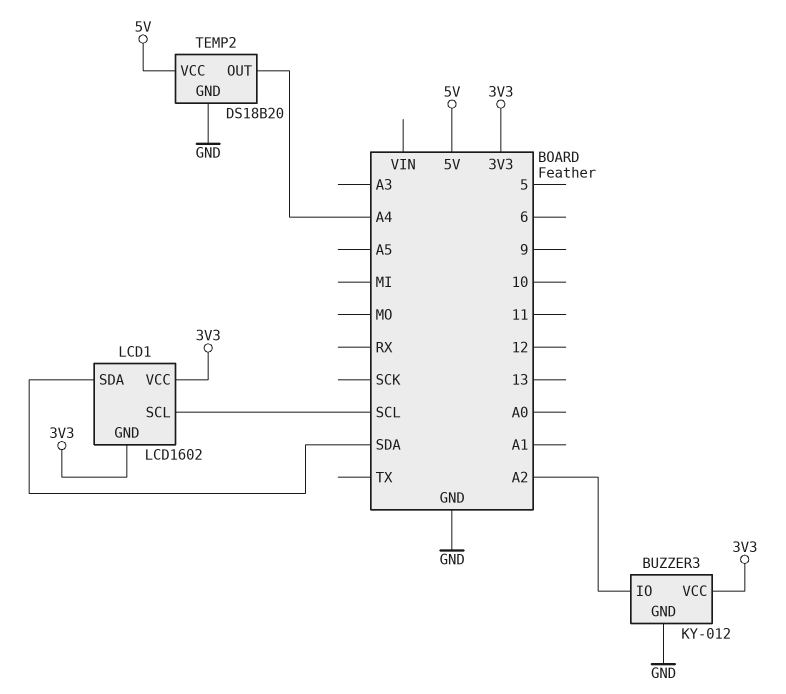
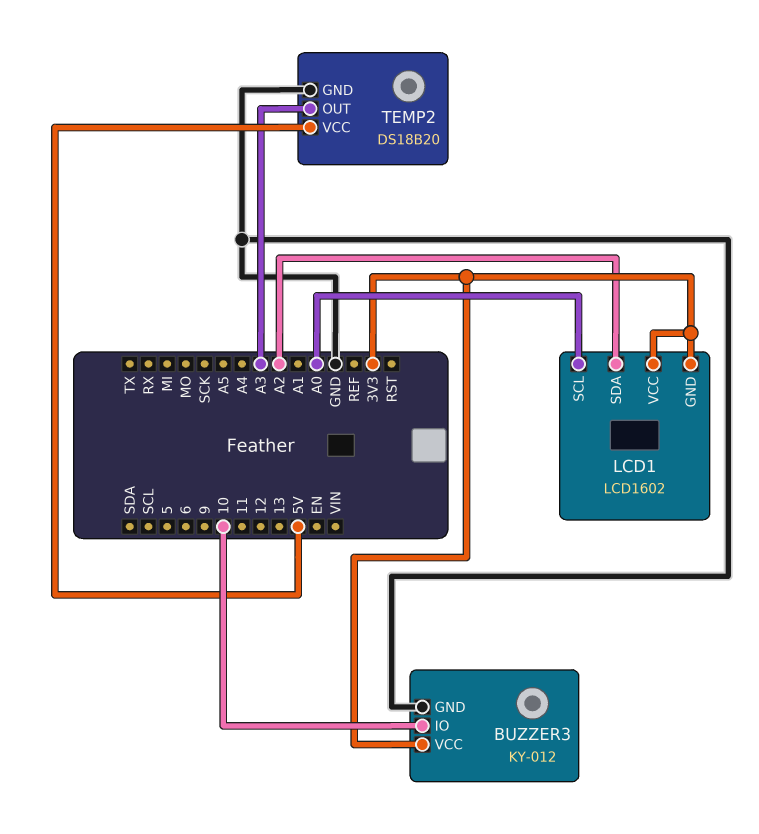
BUZZER3 pin IO: A2 -> 10
LCD1 pin SCL: SCL -> A0
LCD1 pin SDA: SDA -> A2
TEMP2 pin OUT: A4 -> A3

